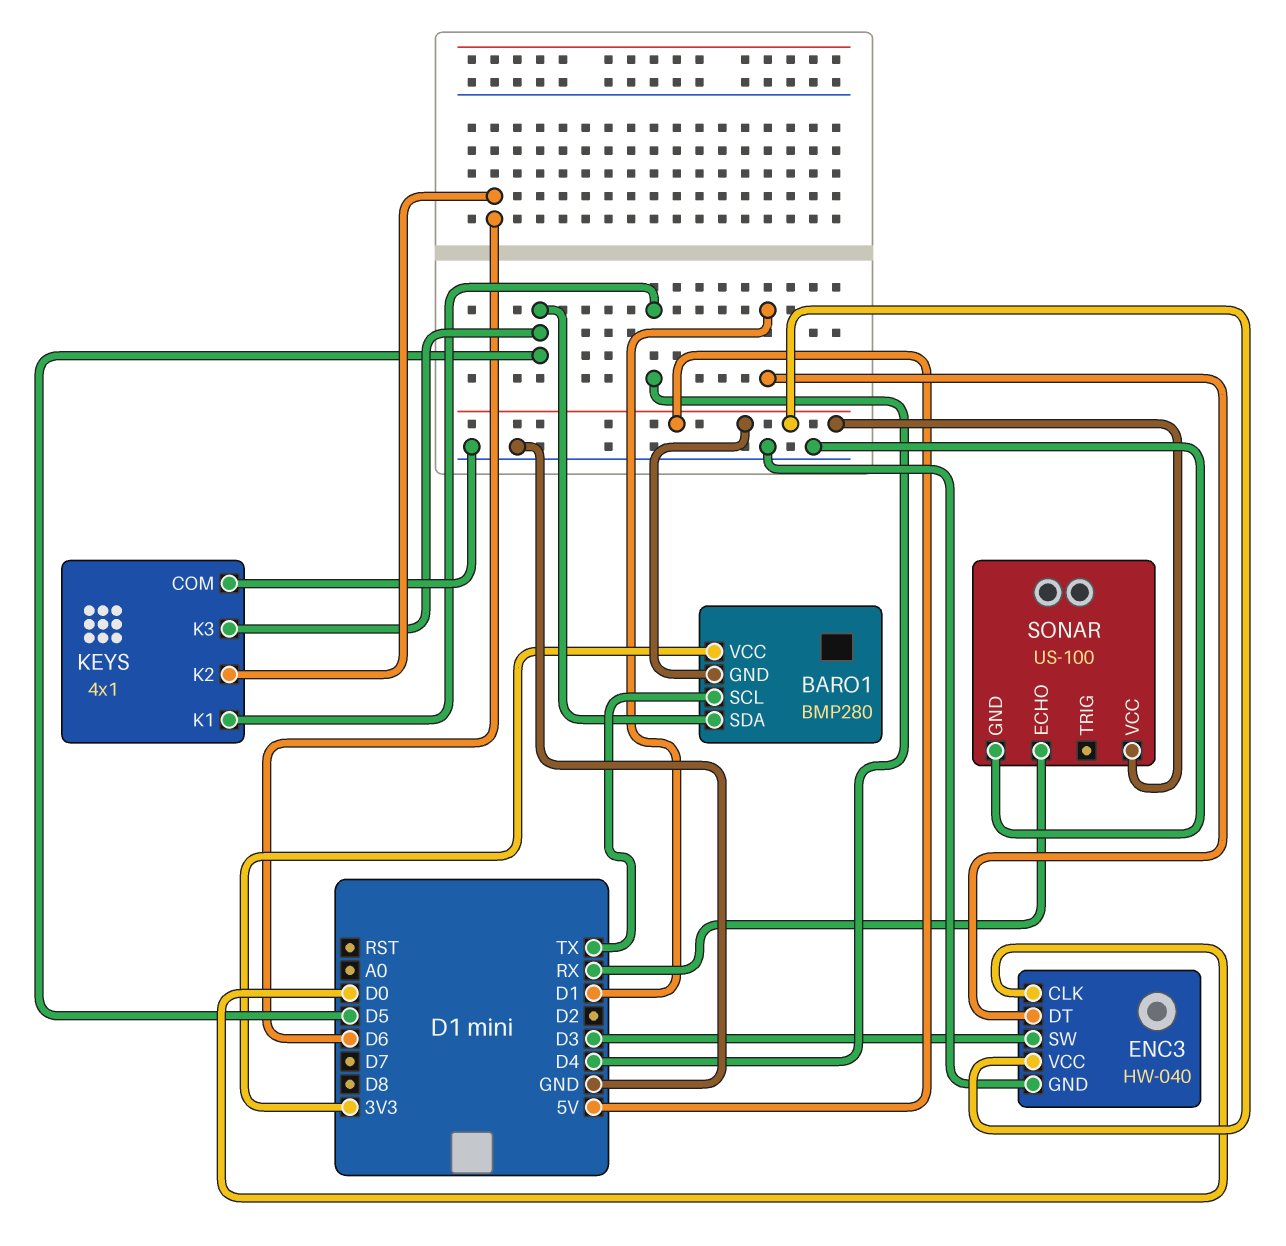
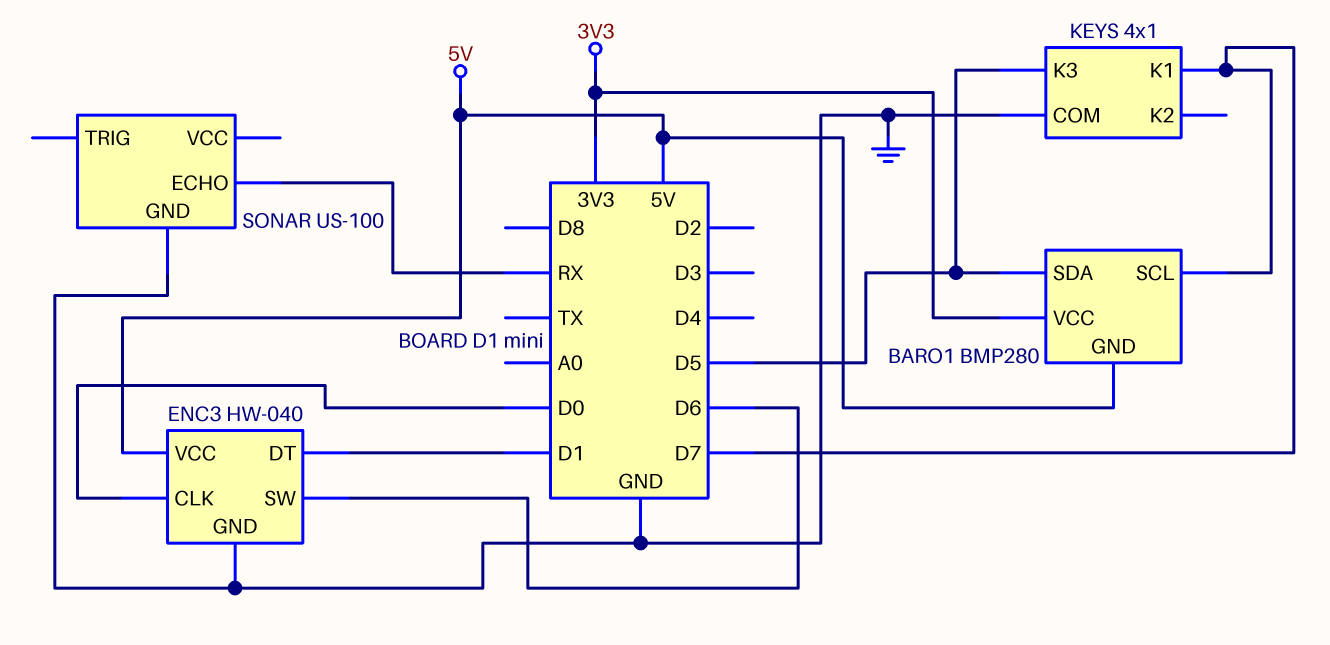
BARO1 pin SCL: TX -> D7
ENC3 pin SW: D3 -> D6
KEYS pin K1: D4 -> D7
KEYS pin K2: D6 -> none
SONAR pin VCC: 5V -> none

